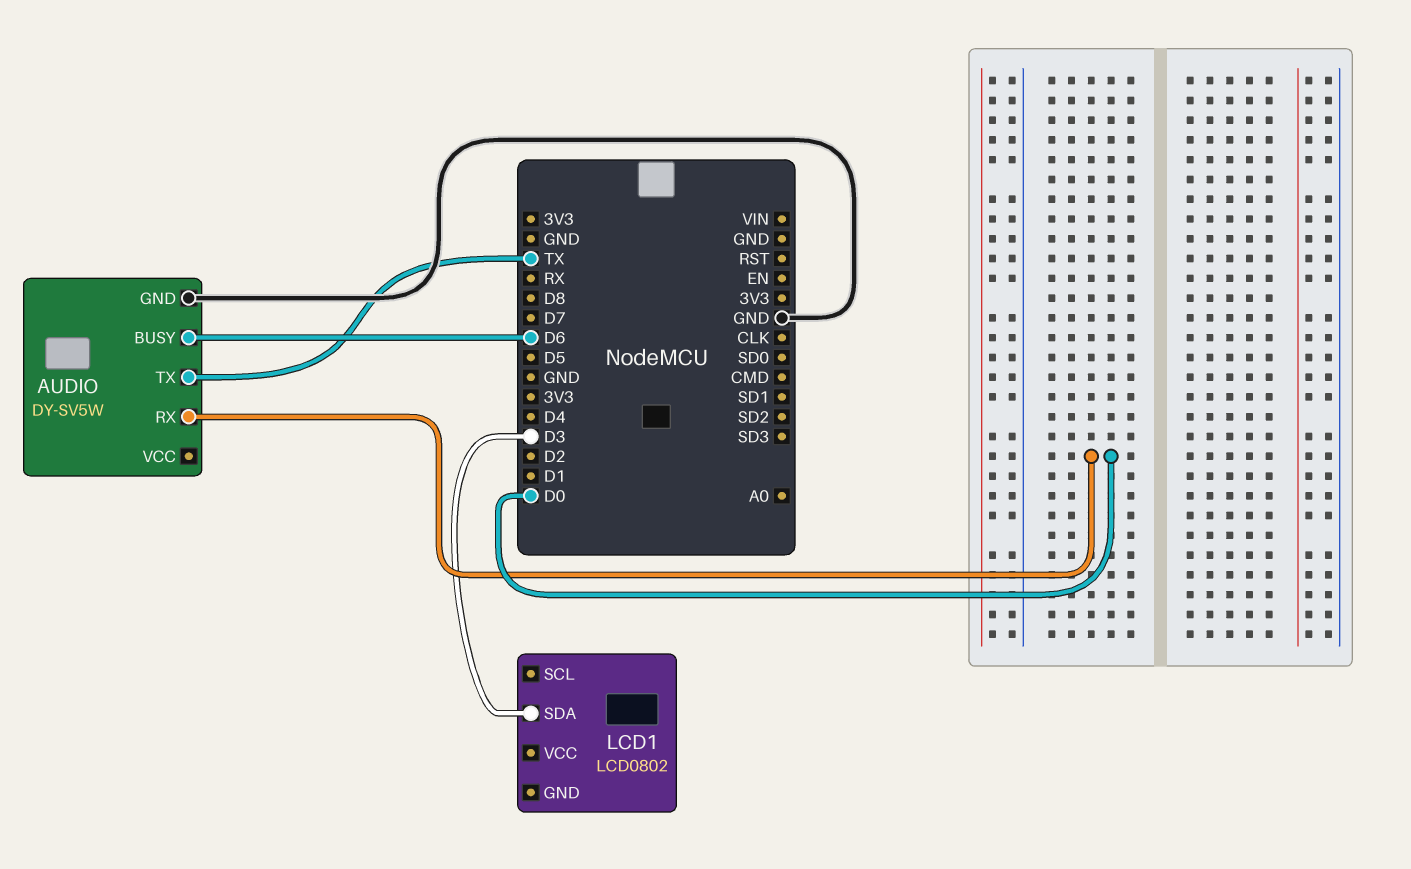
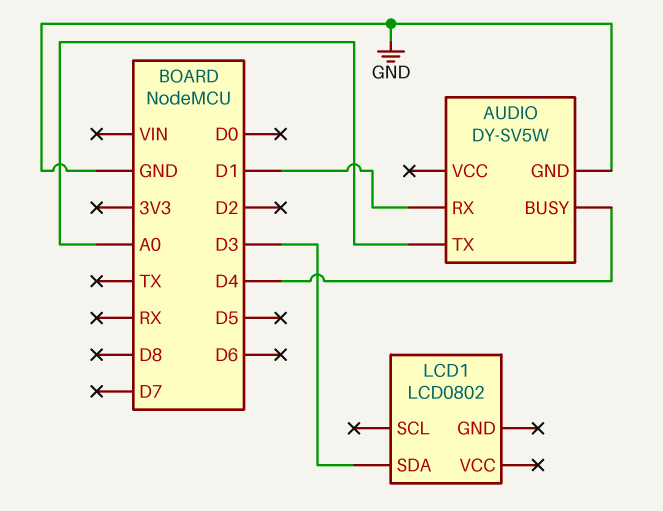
AUDIO pin BUSY: D6 -> D4
AUDIO pin RX: D0 -> D1
AUDIO pin TX: TX -> A0

